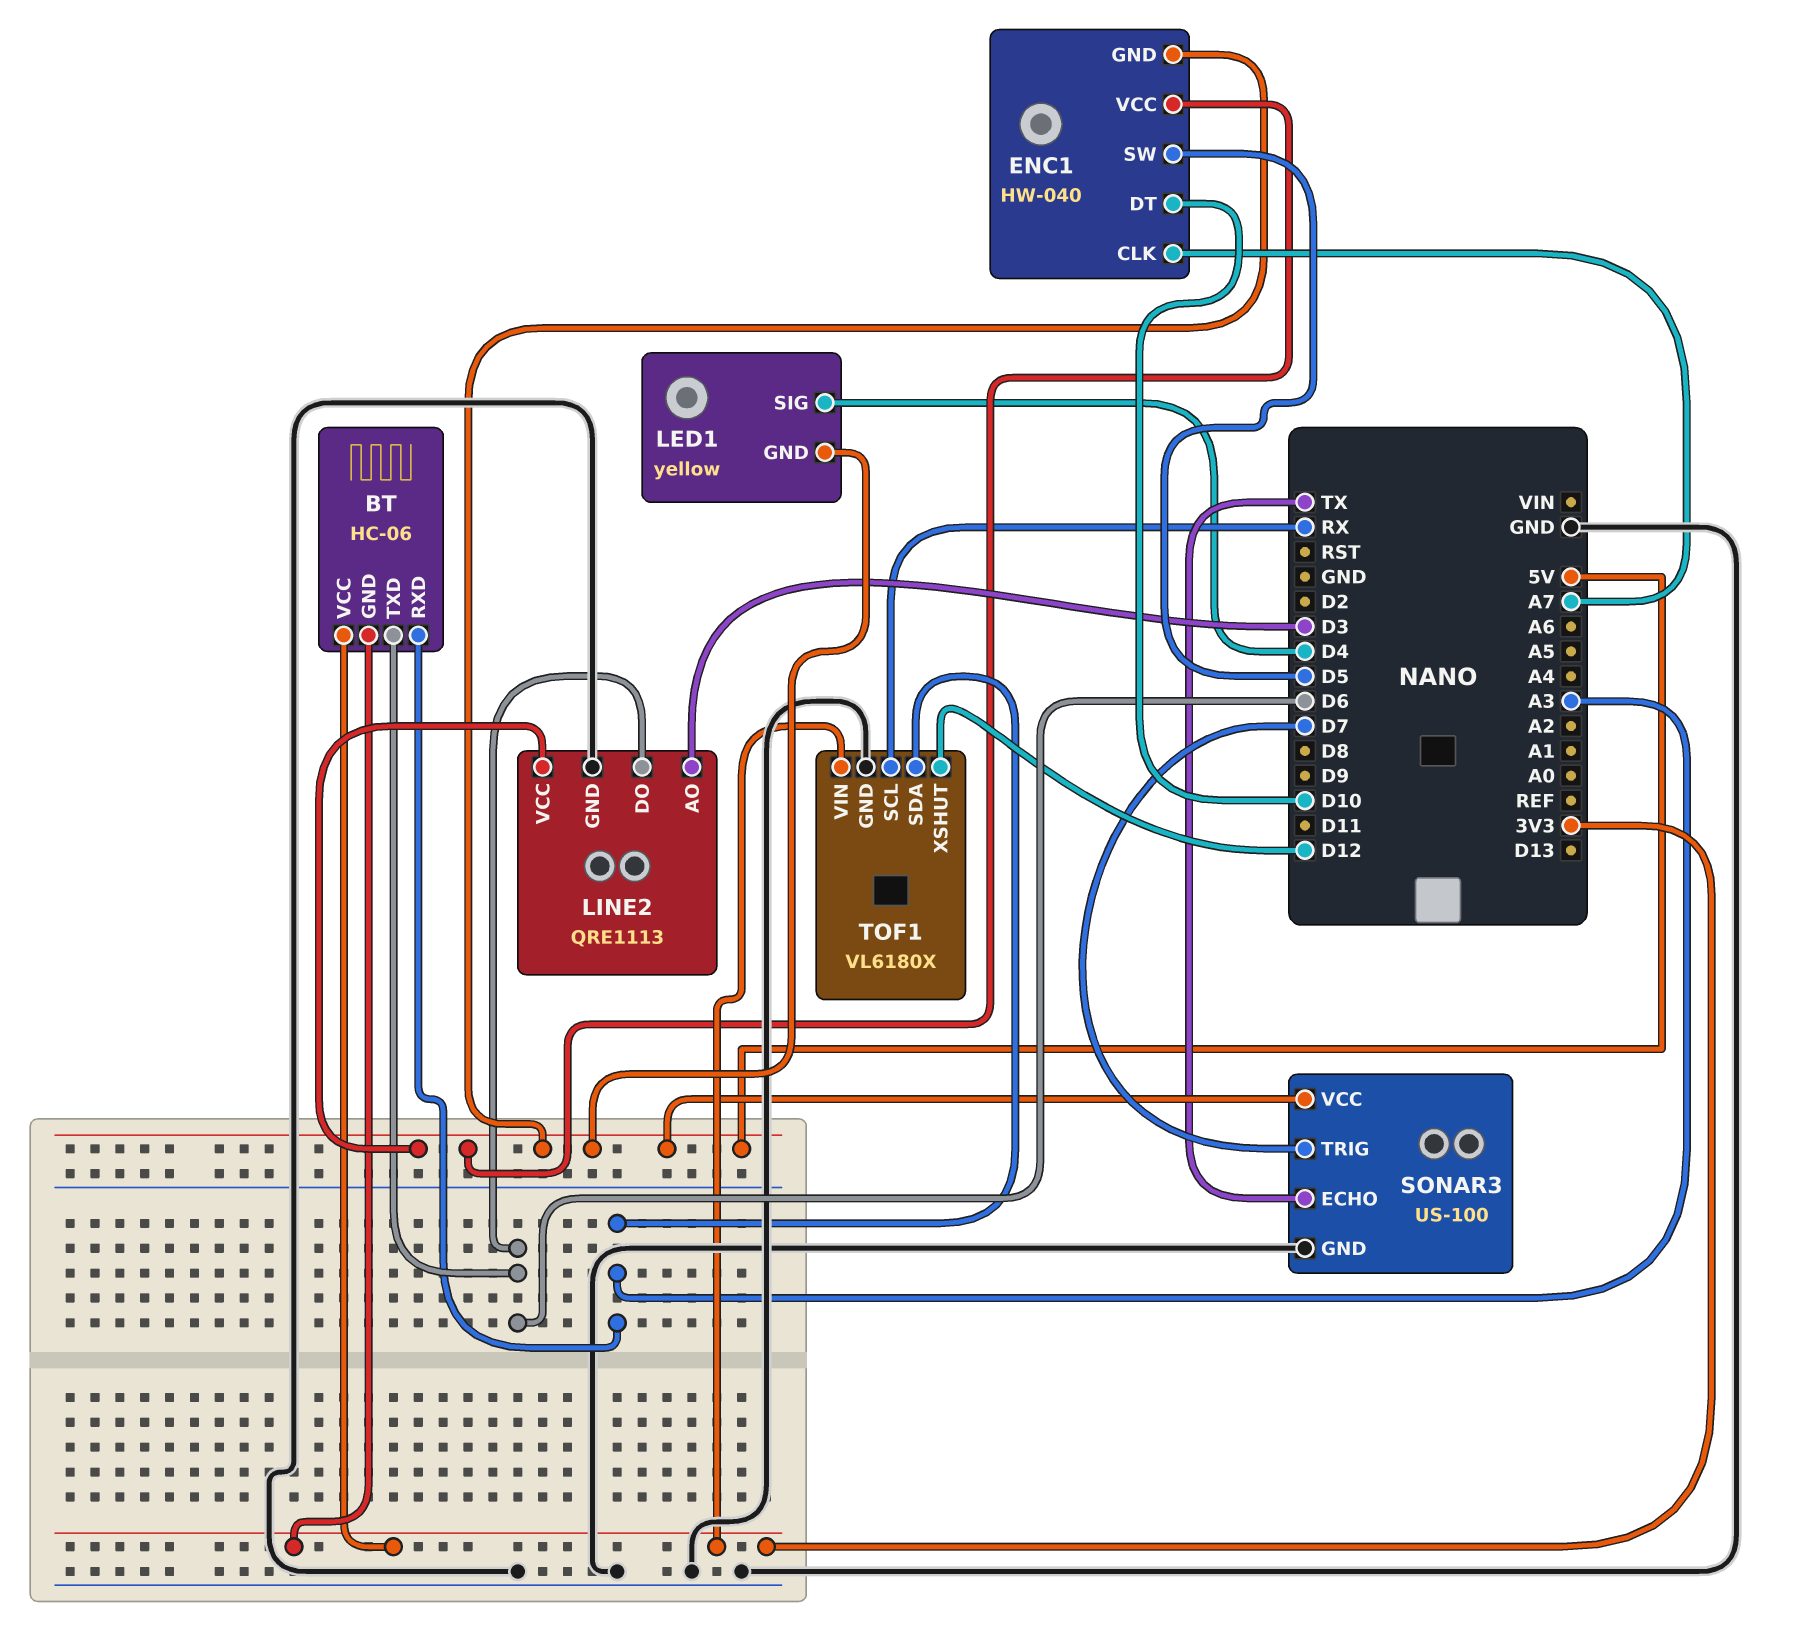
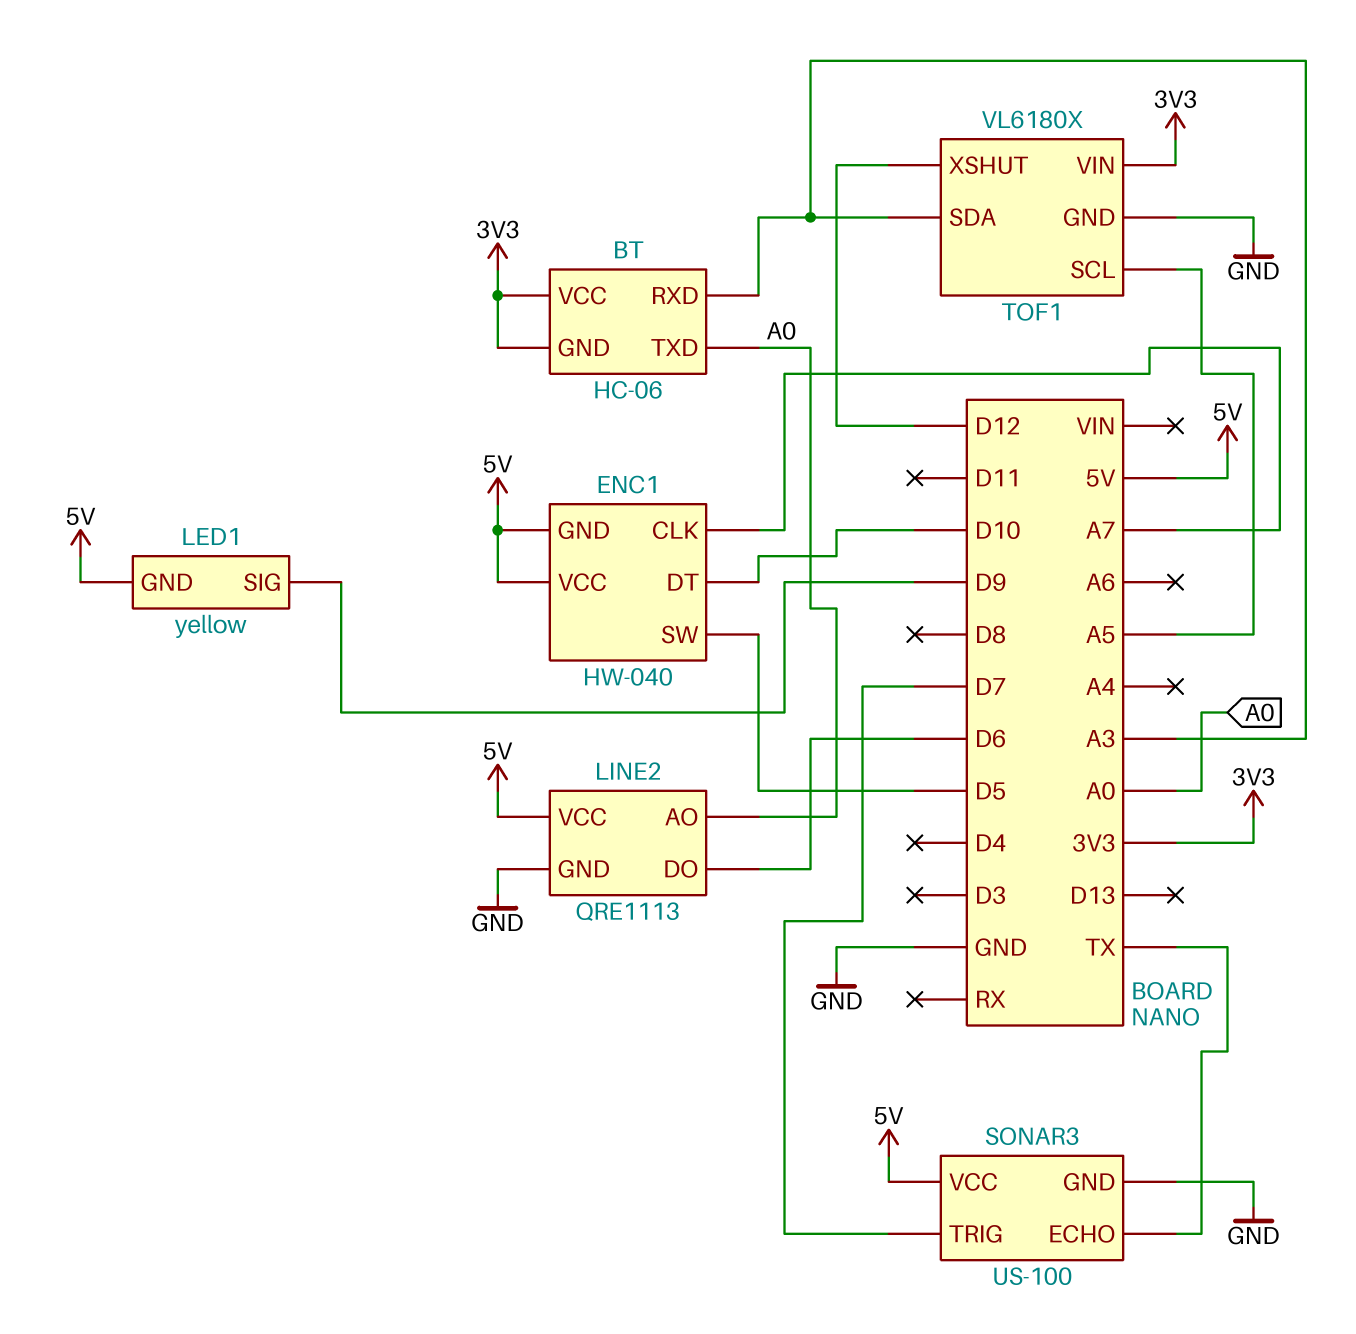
BT pin TXD: D6 -> A0
LED1 pin SIG: D4 -> D9
LINE2 pin AO: D3 -> A0
TOF1 pin SCL: RX -> A5

